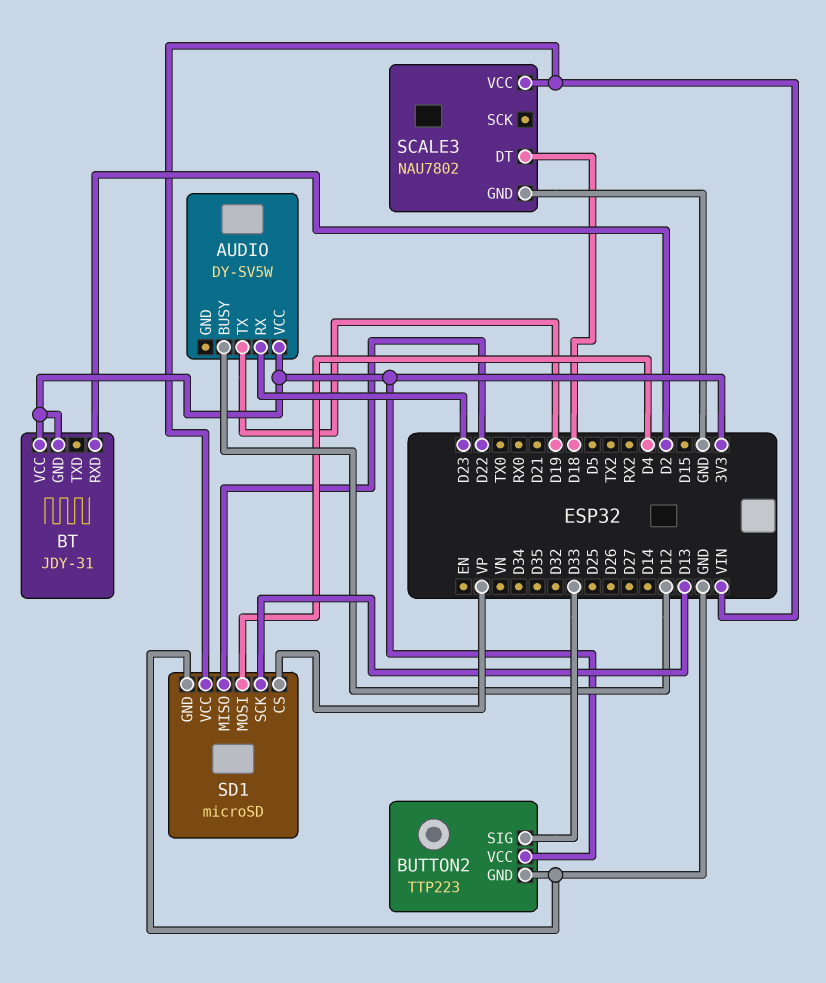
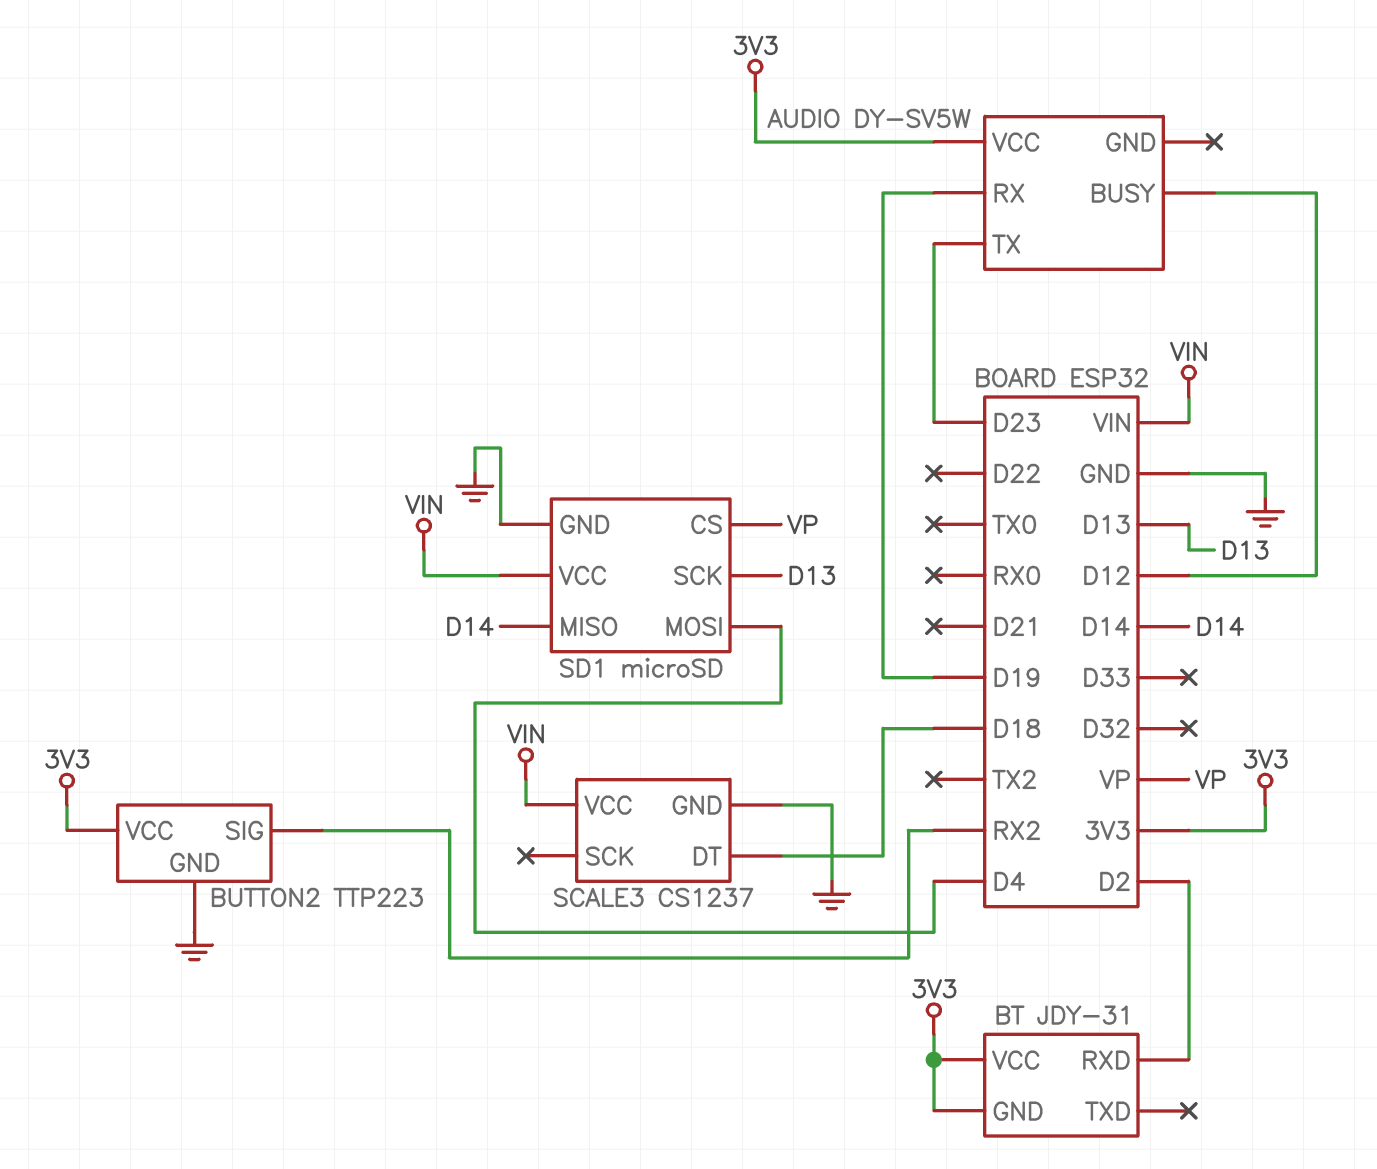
AUDIO pin RX: D23 -> D19
AUDIO pin TX: D19 -> D23
BUTTON2 pin SIG: D33 -> RX2
SCALE3: NAU7802 -> CS1237
SD1 pin MISO: D22 -> D14

